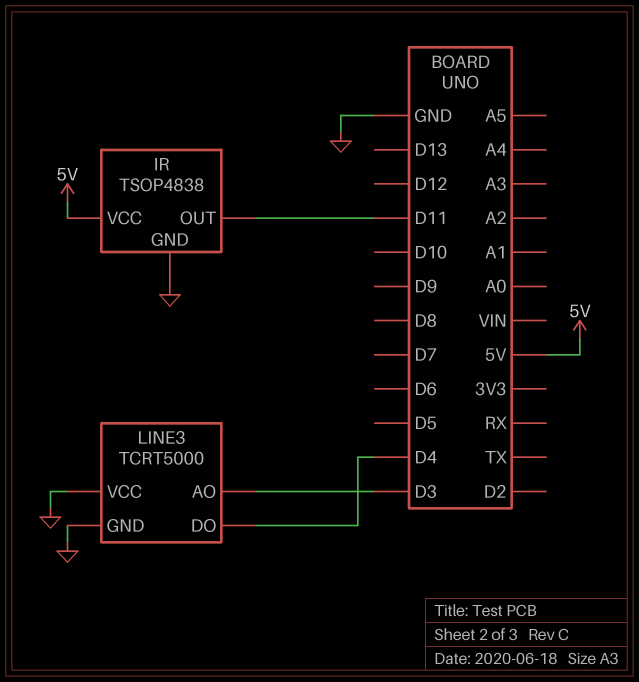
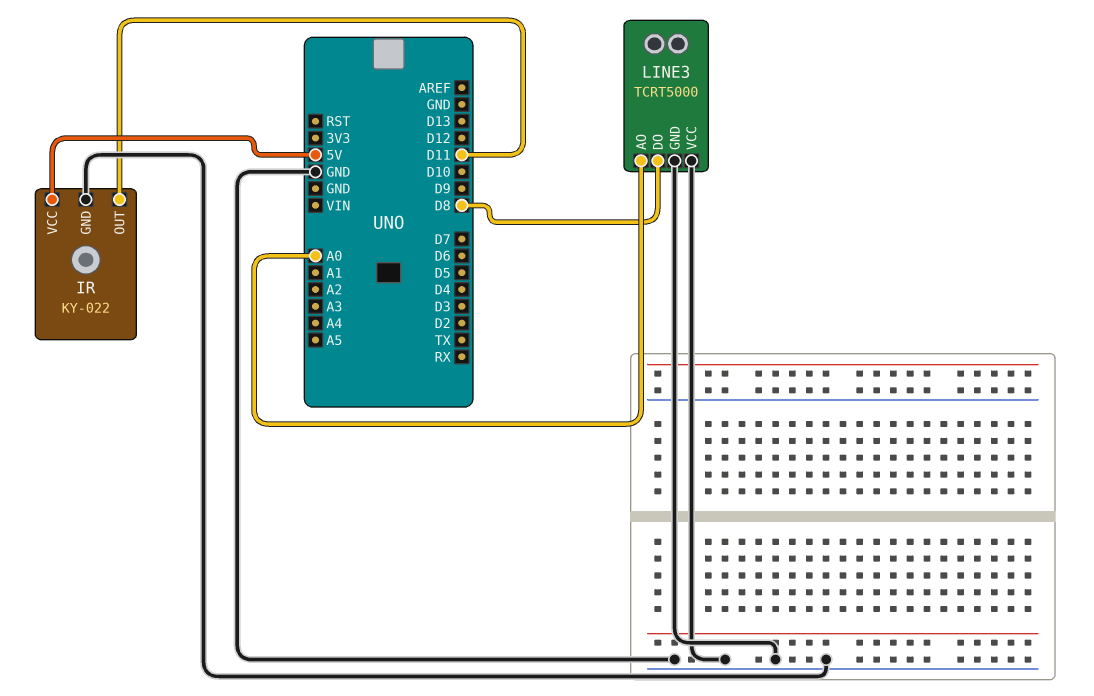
IR: TSOP4838 -> KY-022
LINE3 pin AO: D3 -> A0
LINE3 pin DO: D4 -> D8

